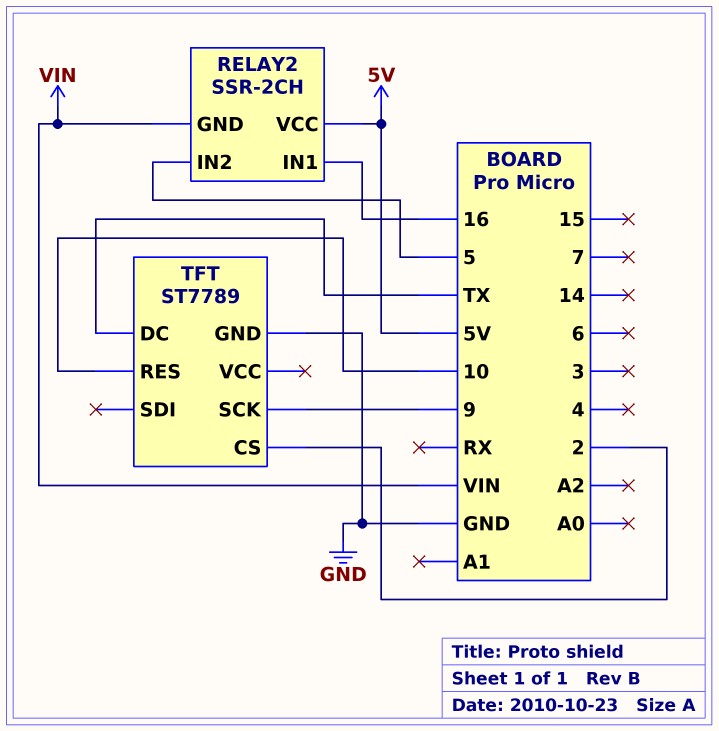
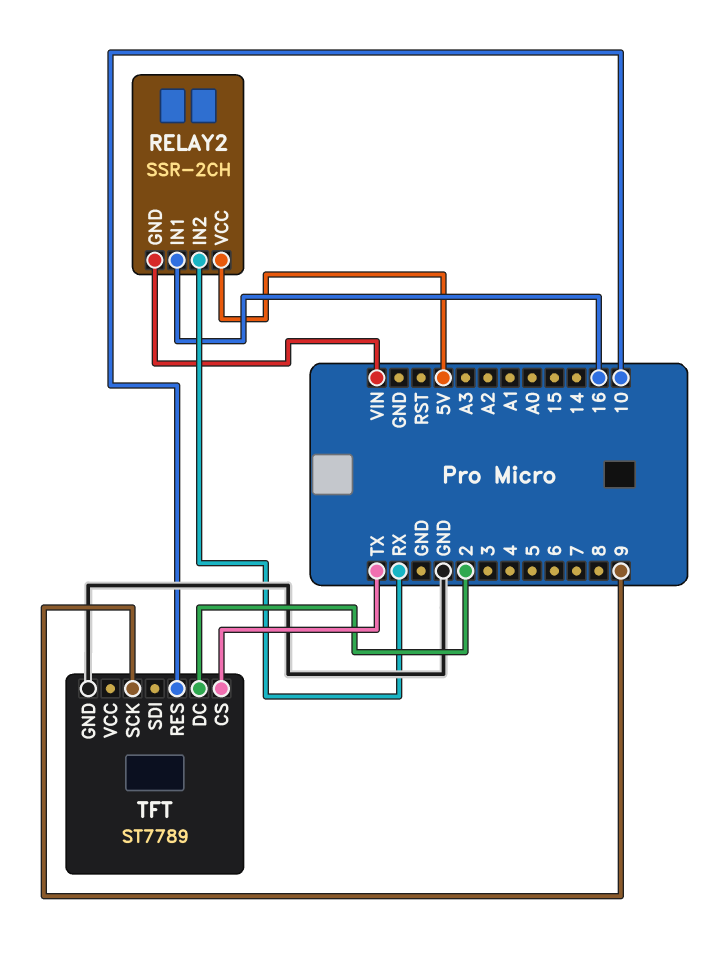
RELAY2 pin IN2: 5 -> RX
TFT pin CS: 2 -> TX
TFT pin DC: TX -> 2

